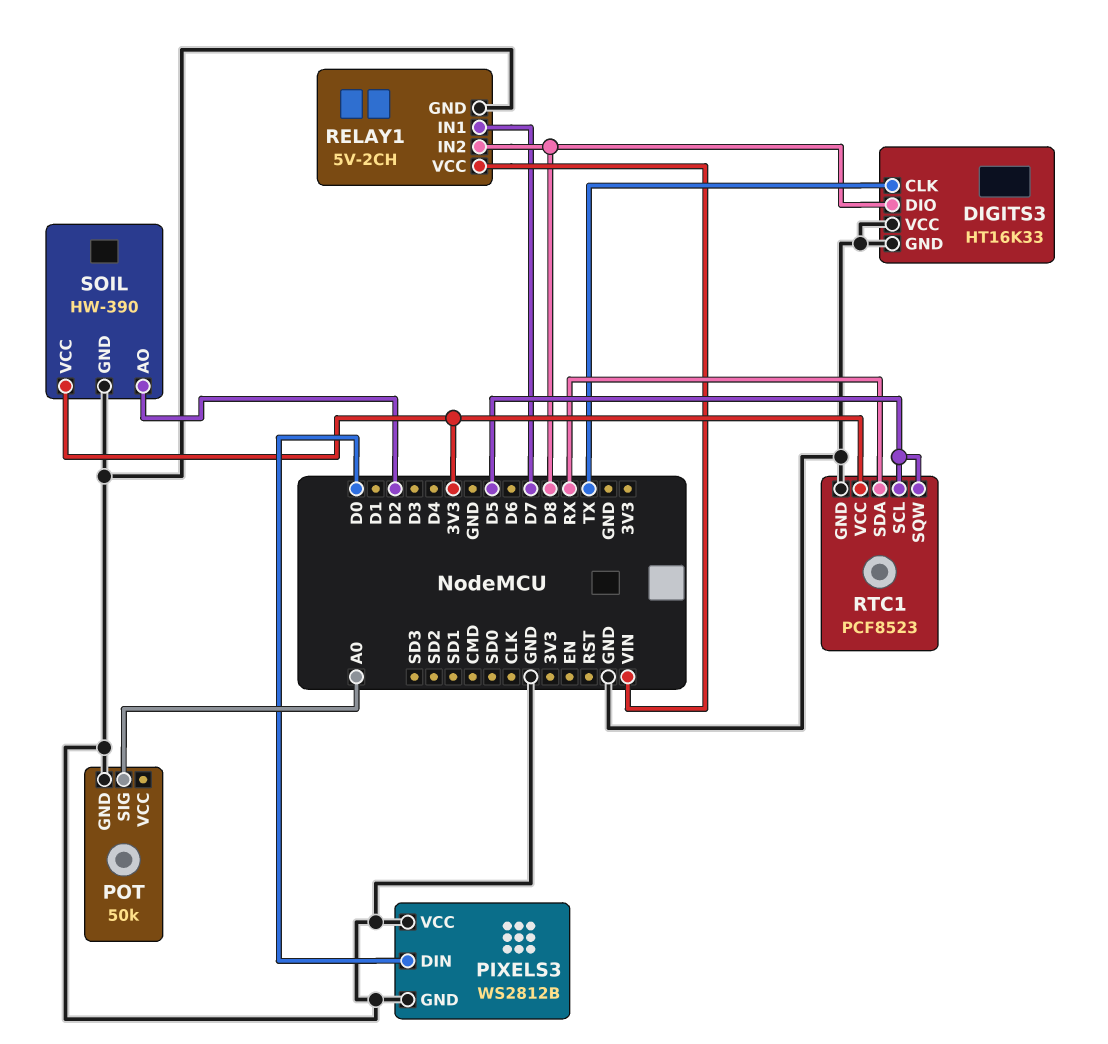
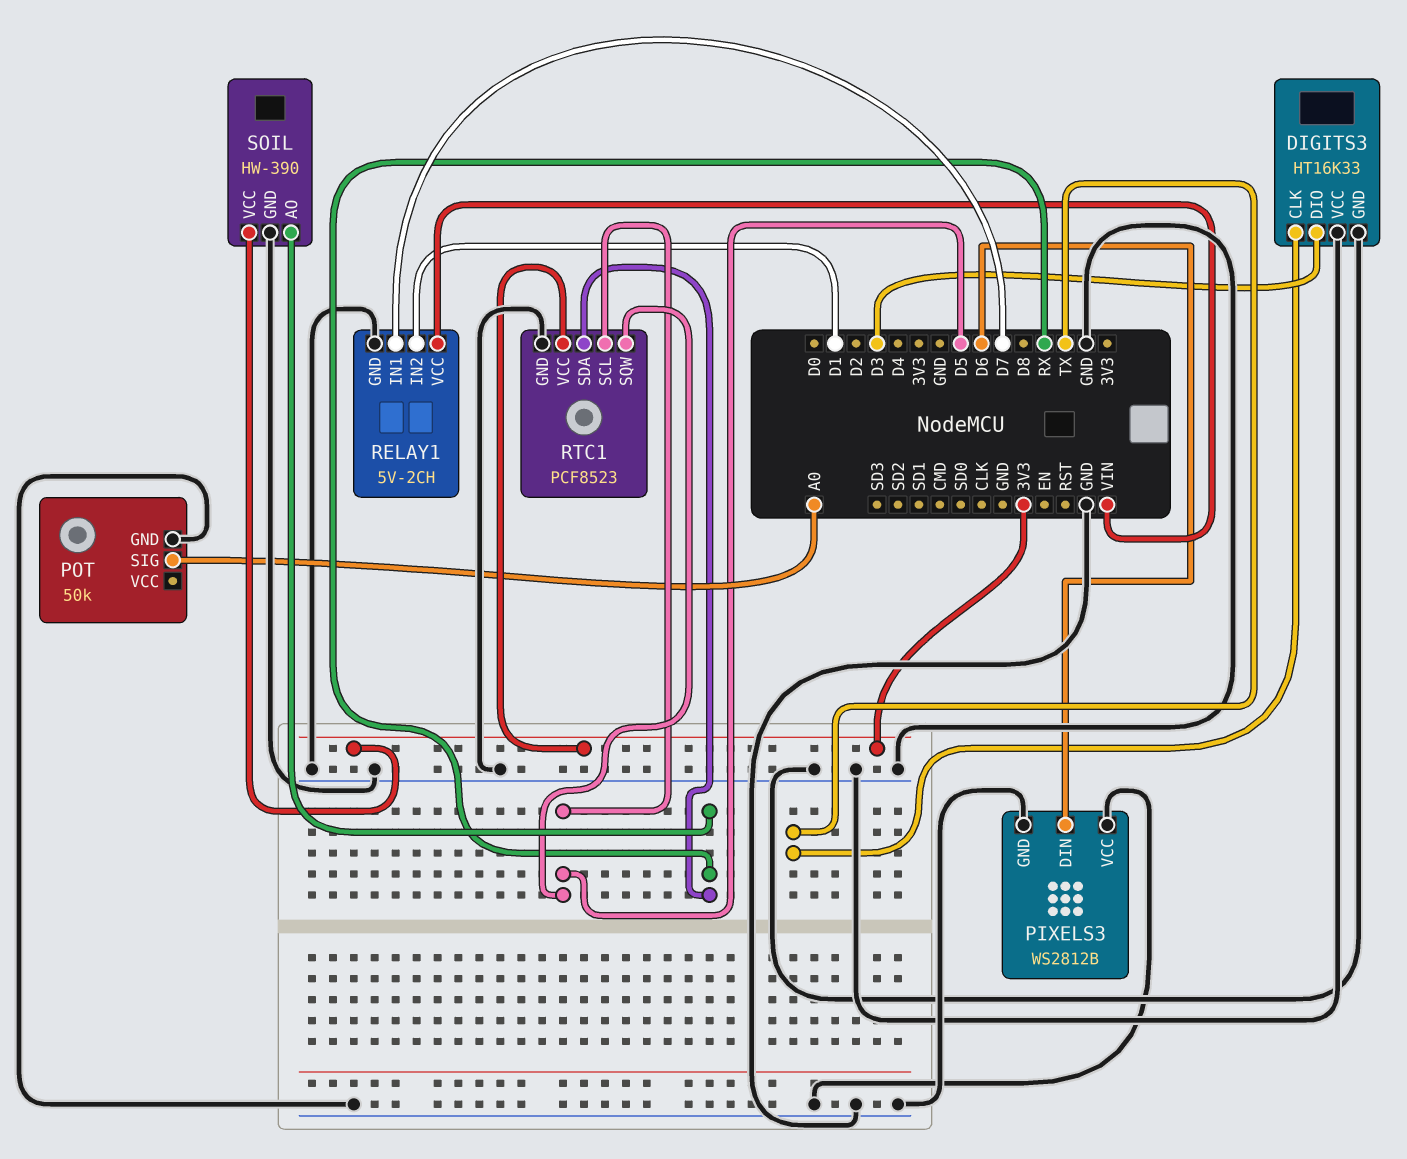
DIGITS3 pin DIO: D8 -> D3
PIXELS3 pin DIN: D0 -> D6
RELAY1 pin IN2: D8 -> D1
SOIL pin AO: D2 -> RX

